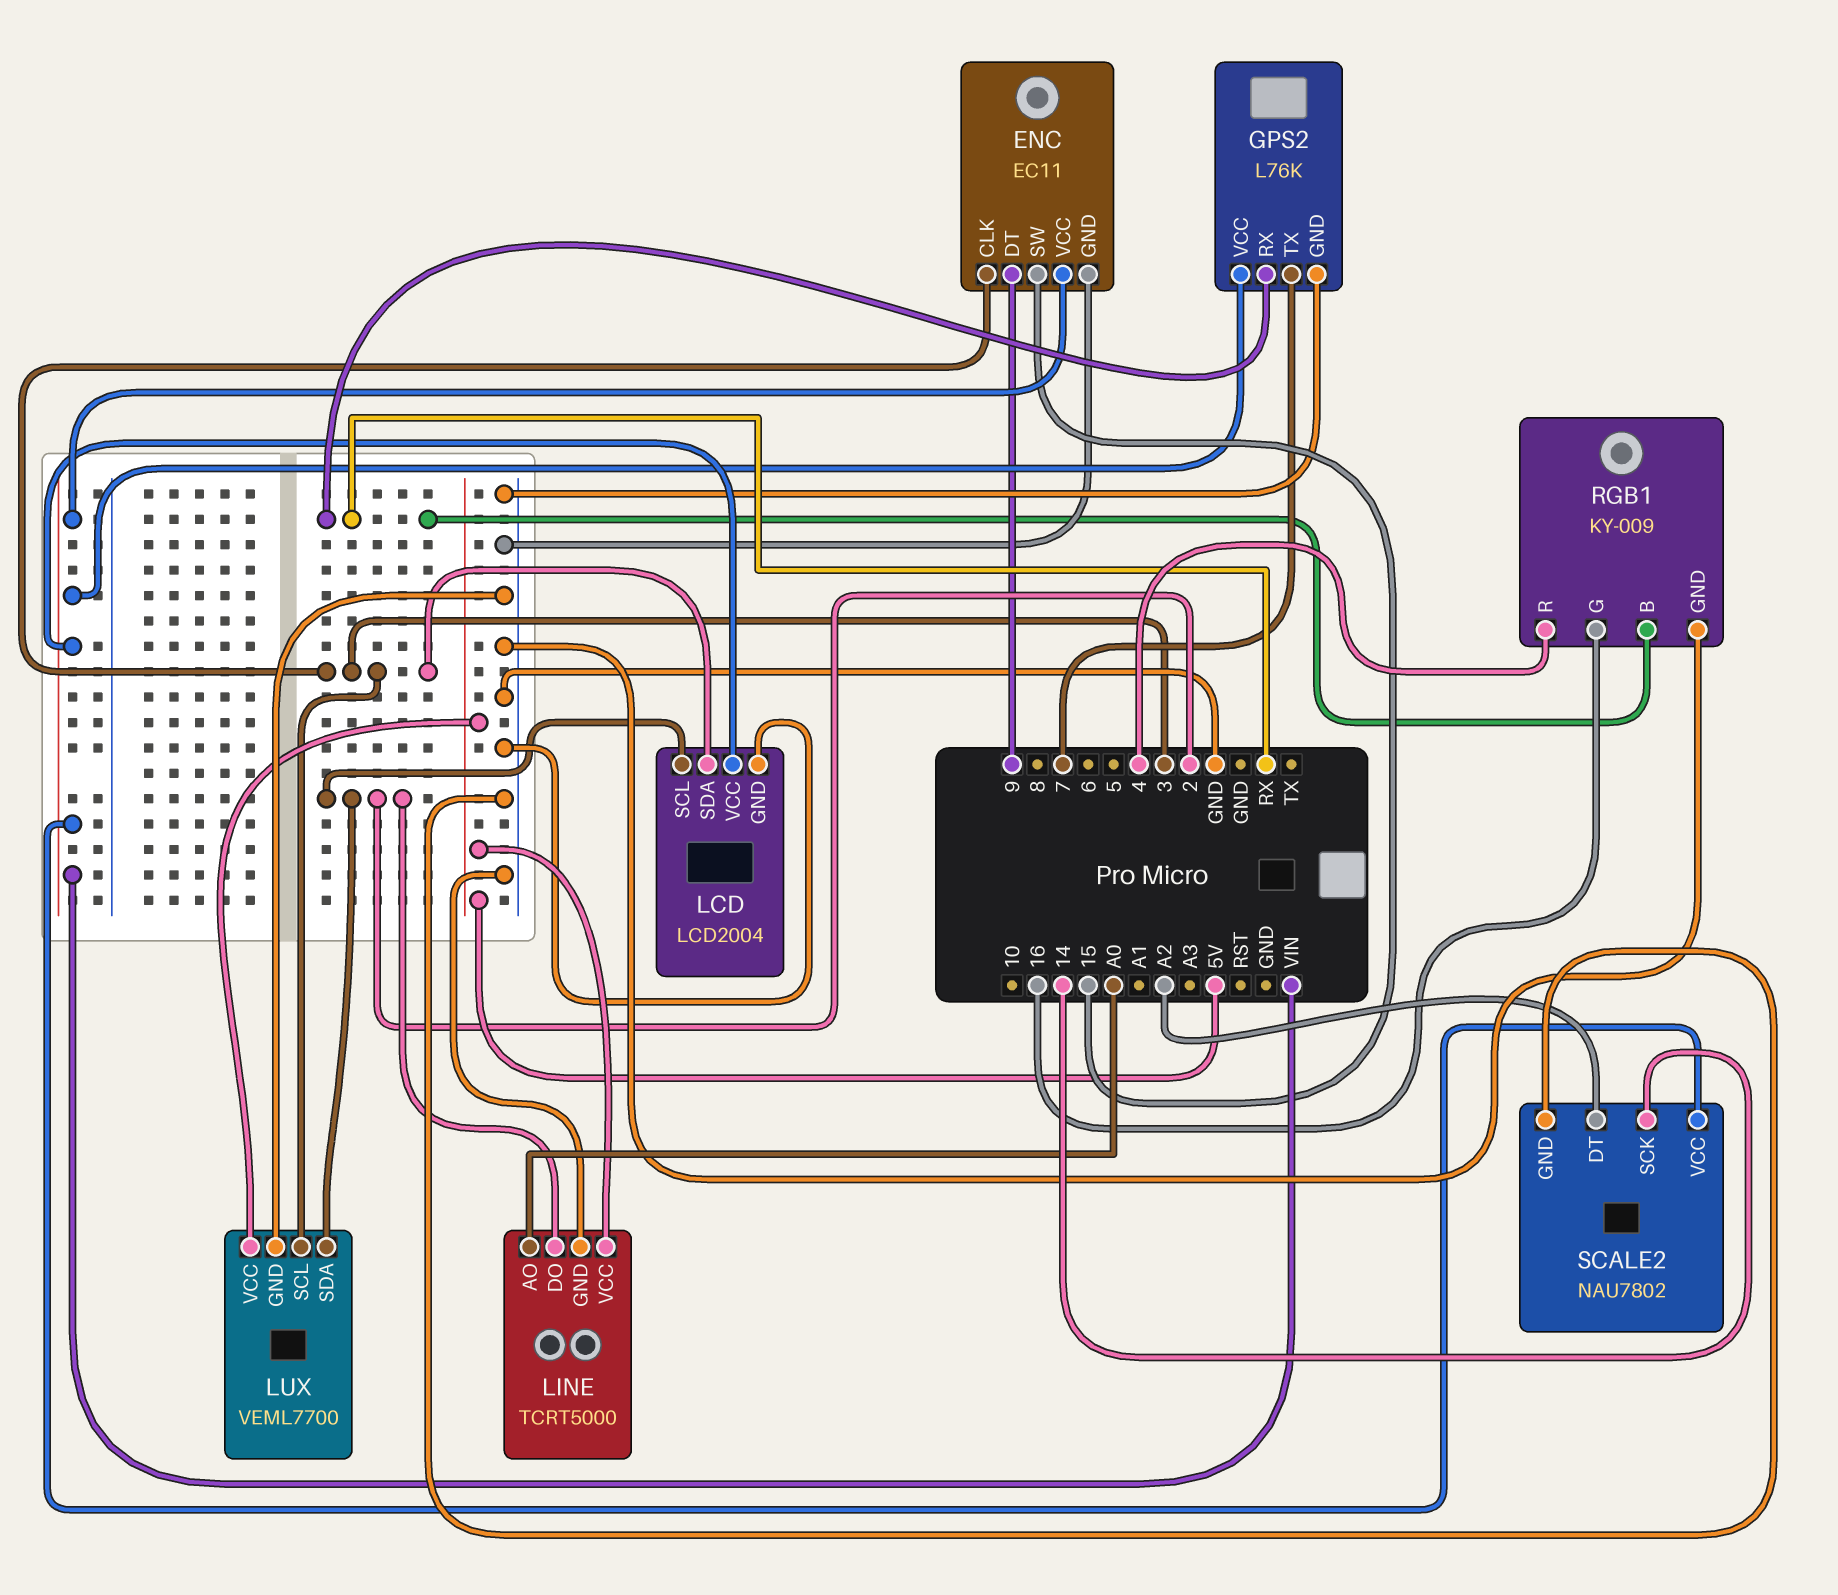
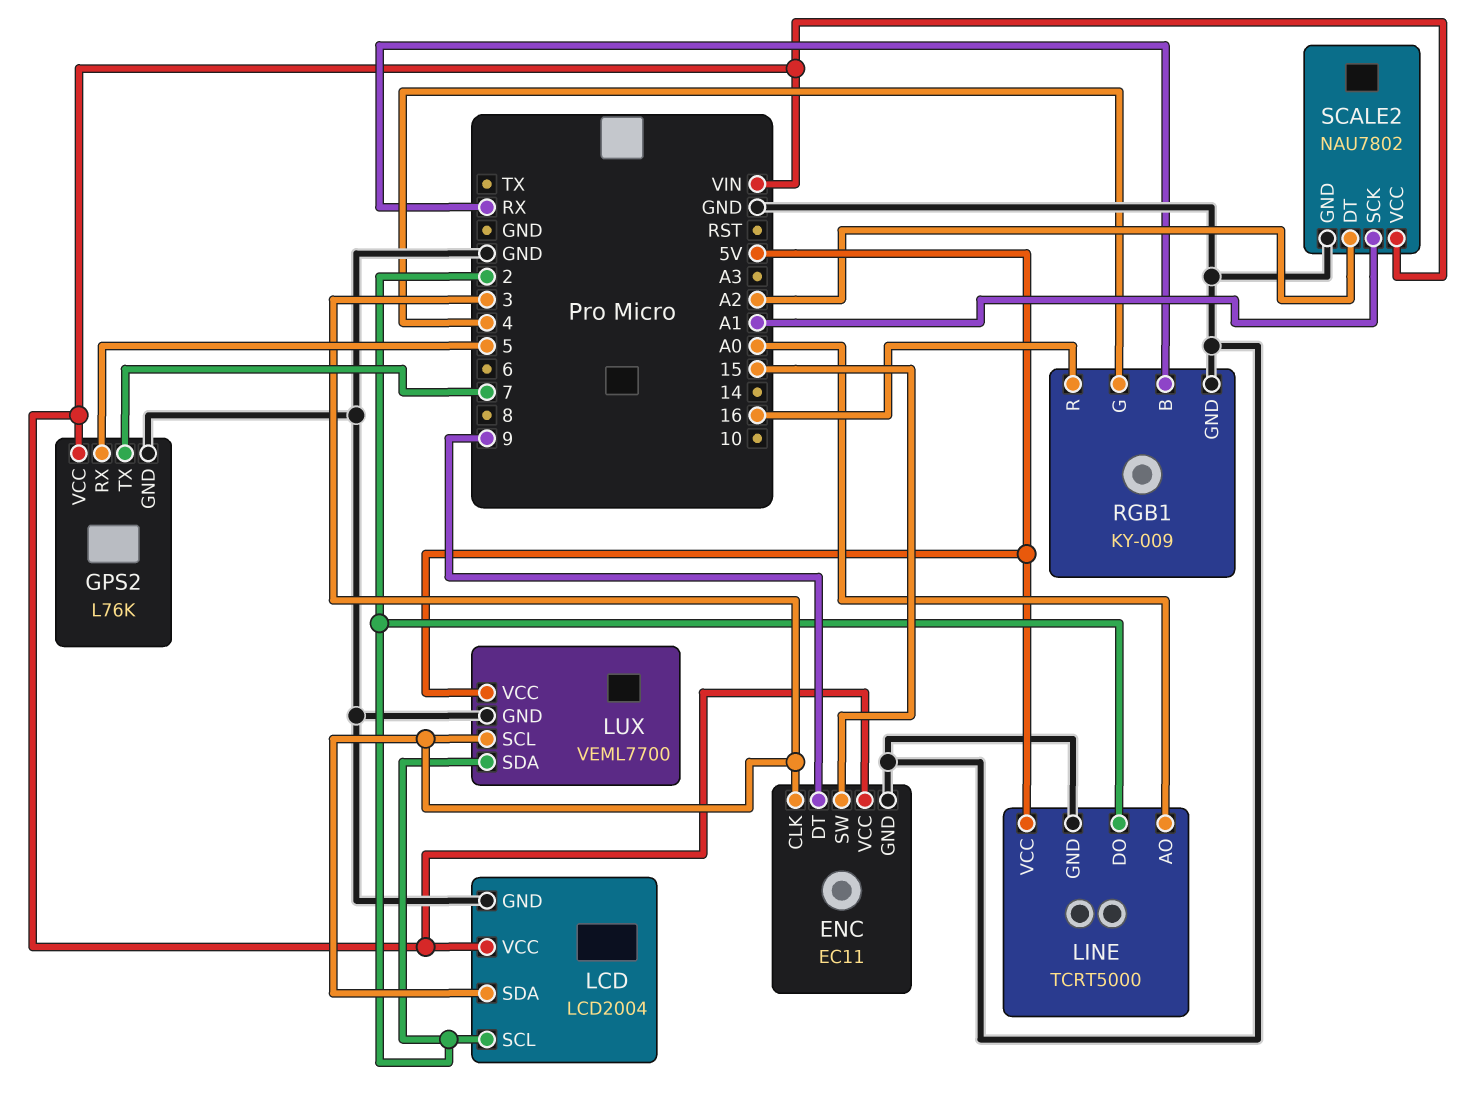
GPS2 pin RX: RX -> 5
RGB1 pin G: 16 -> 4
RGB1 pin R: 4 -> 16
SCALE2 pin SCK: 14 -> A1

